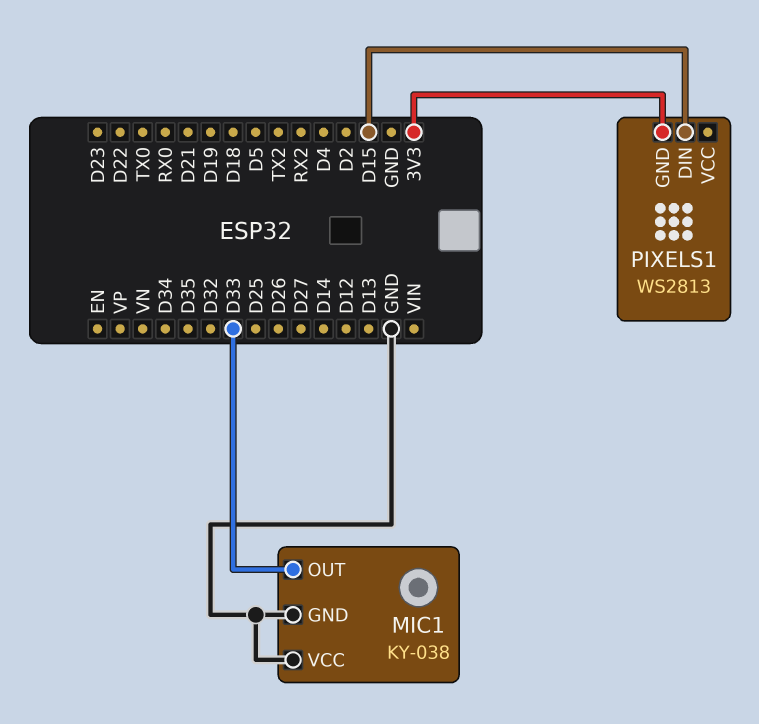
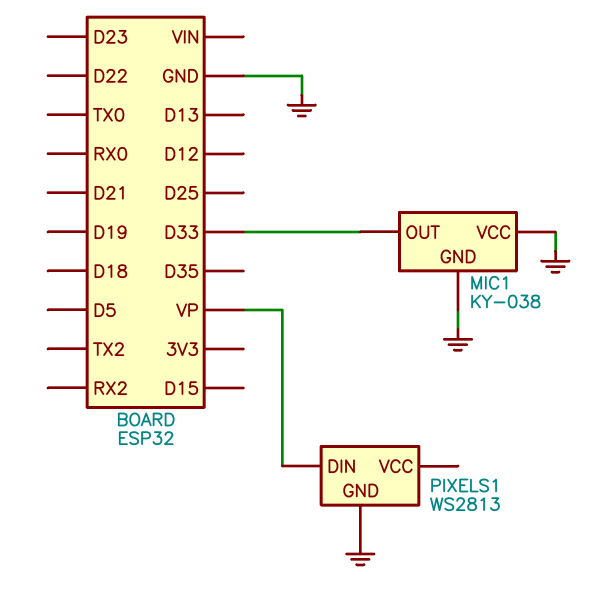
PIXELS1 pin DIN: D15 -> VP
PIXELS1 pin GND: 3V3 -> GND

